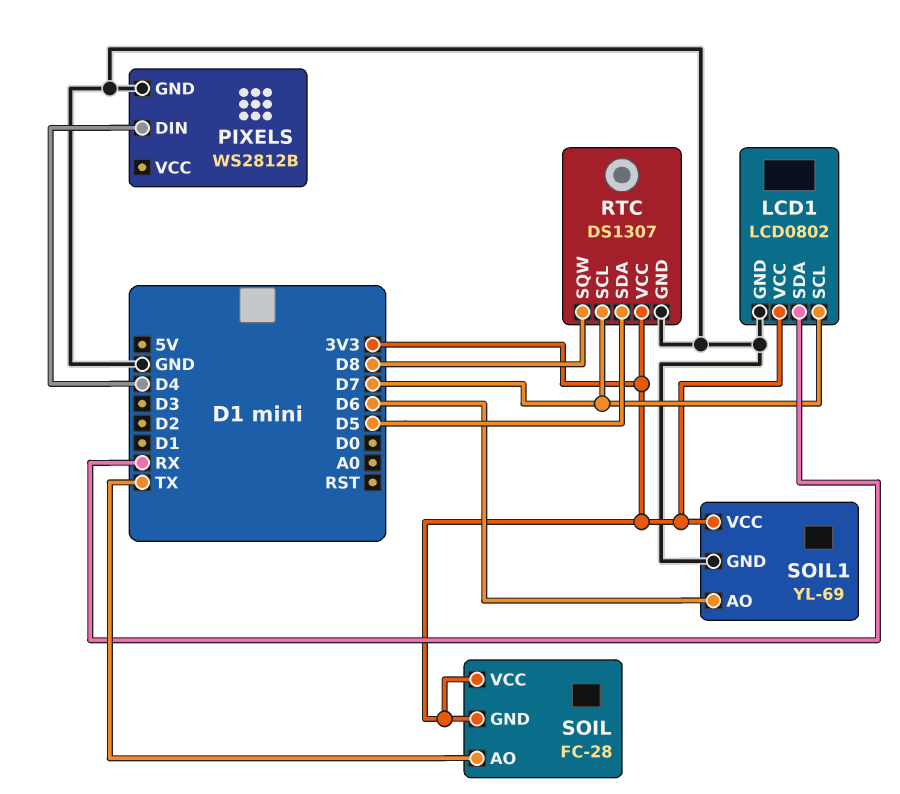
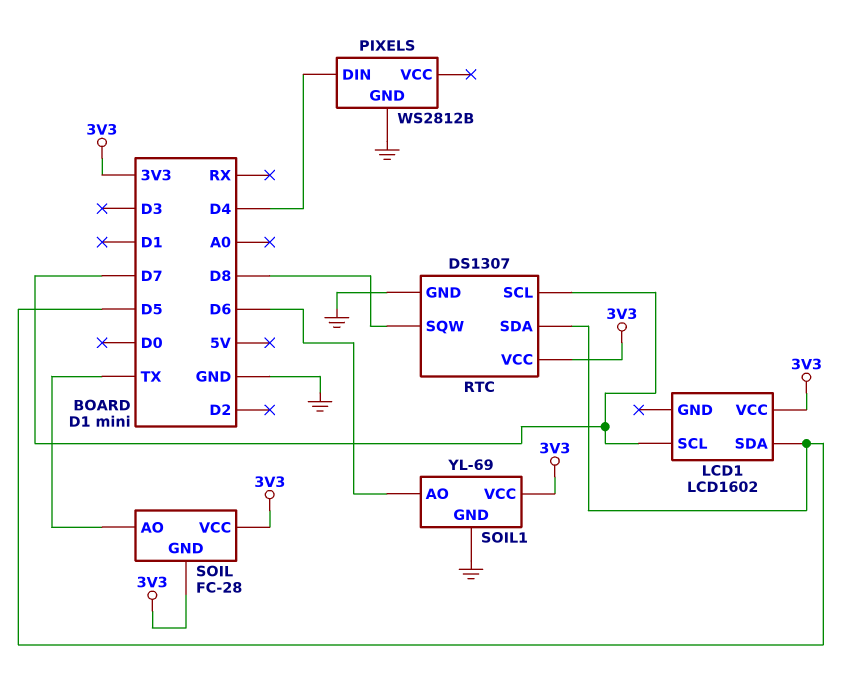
LCD1: LCD0802 -> LCD1602
LCD1 pin GND: GND -> none
LCD1 pin SDA: RX -> D5

